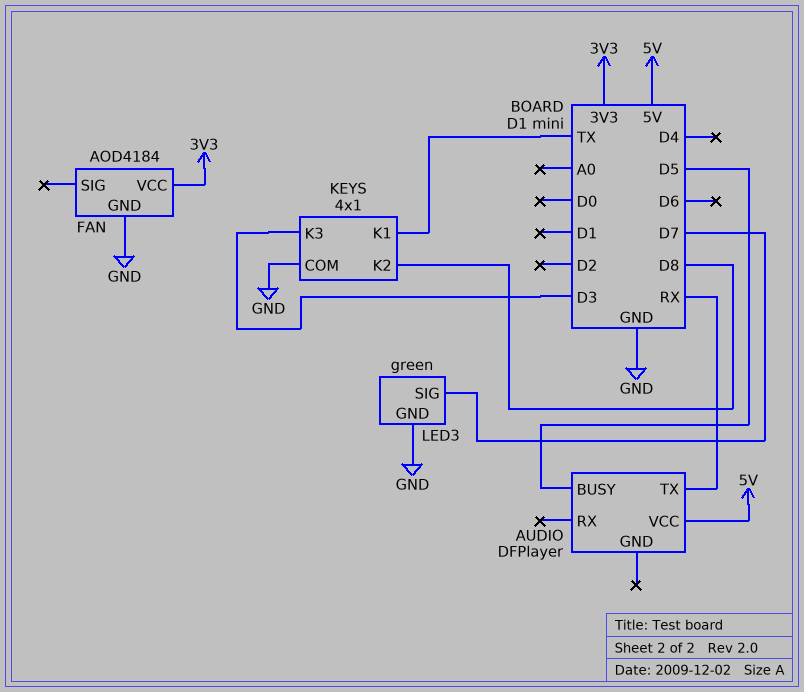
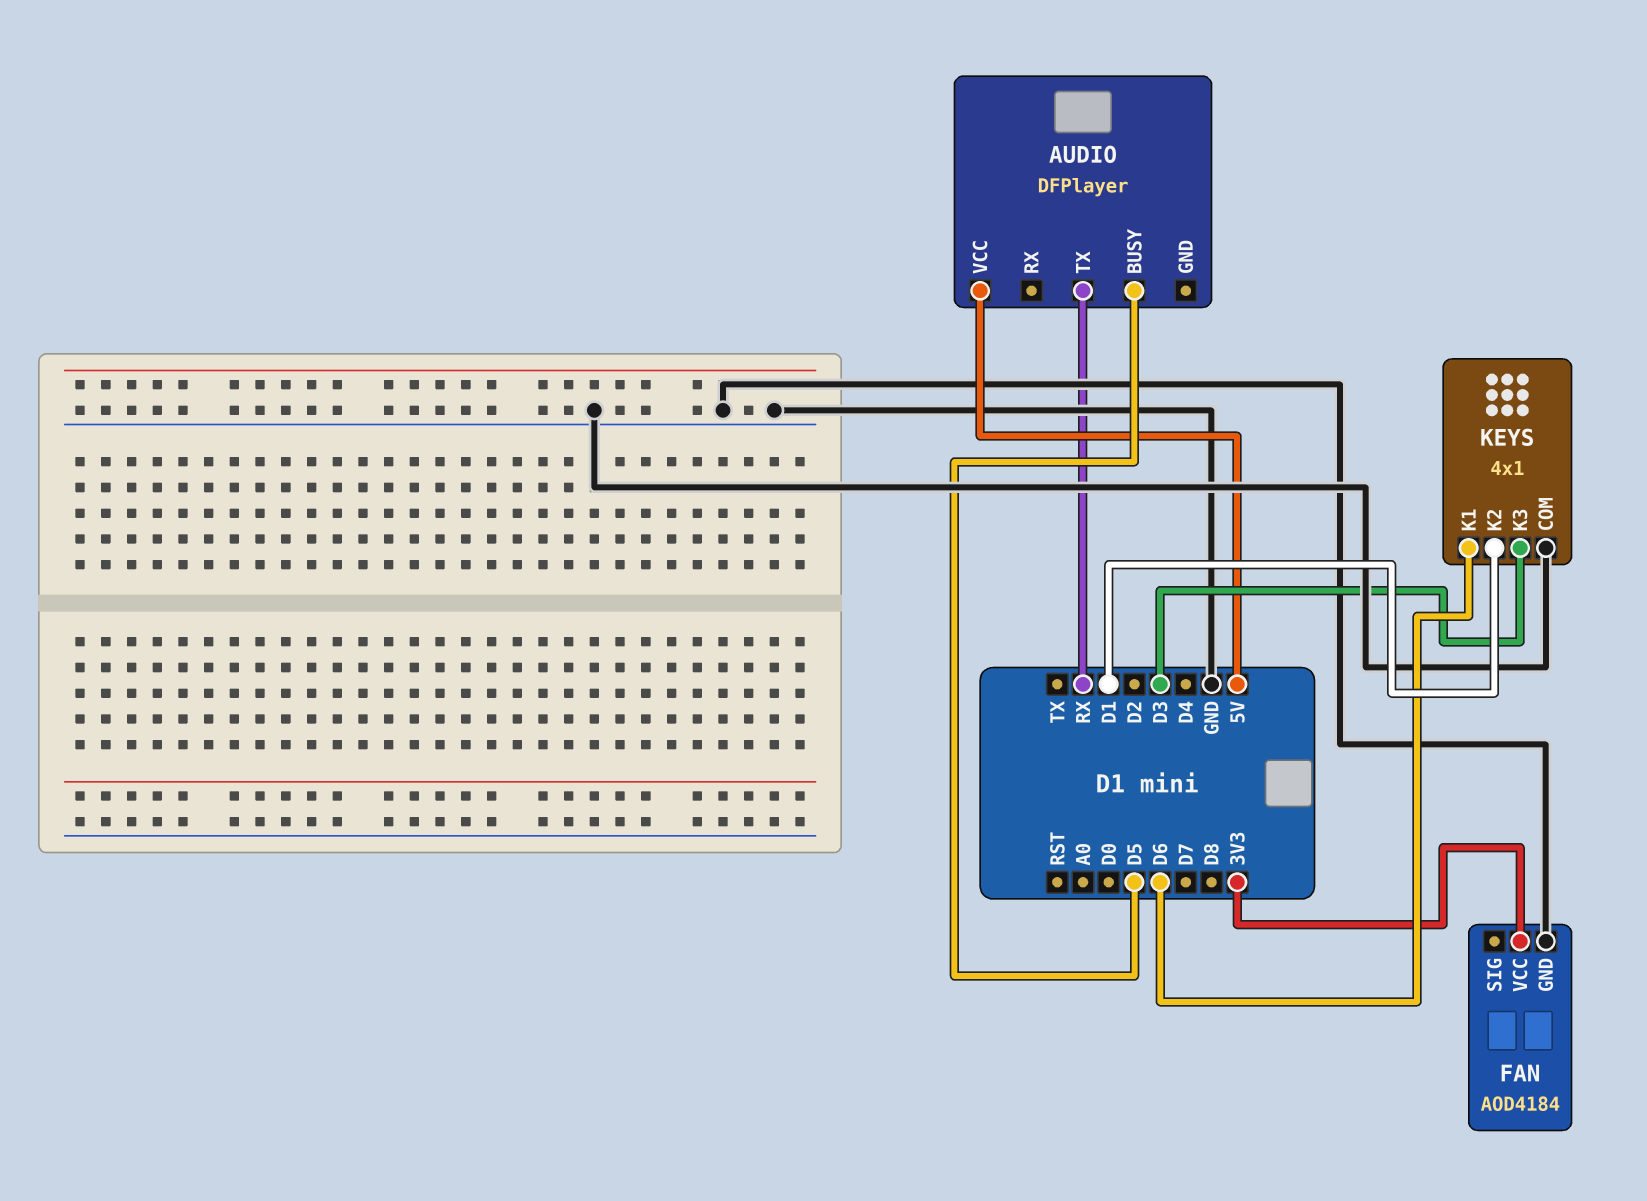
KEYS pin K1: TX -> D6
KEYS pin K2: D8 -> D1
LED3: green -> none
LED3 pin GND: GND -> none
LED3 pin SIG: D7 -> none

